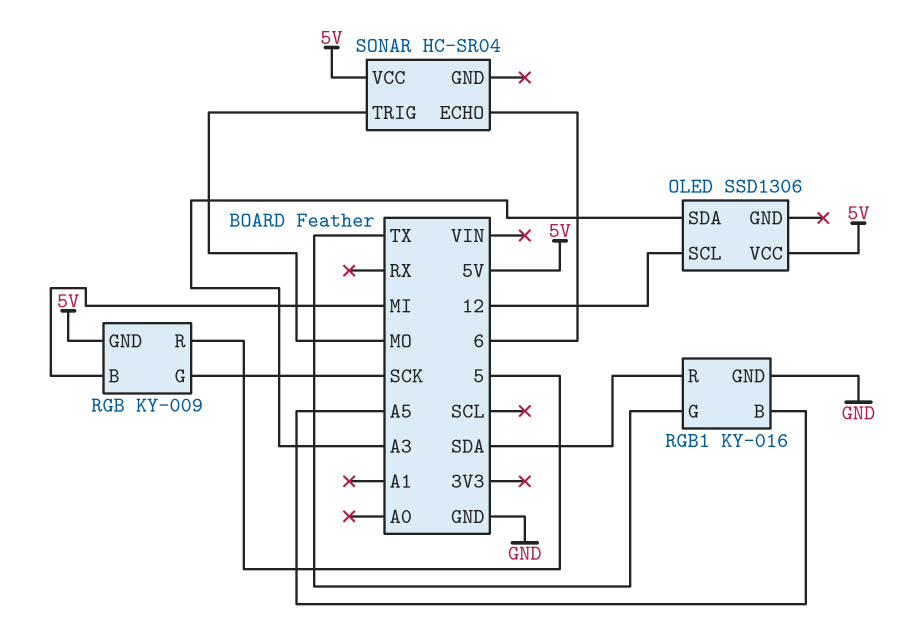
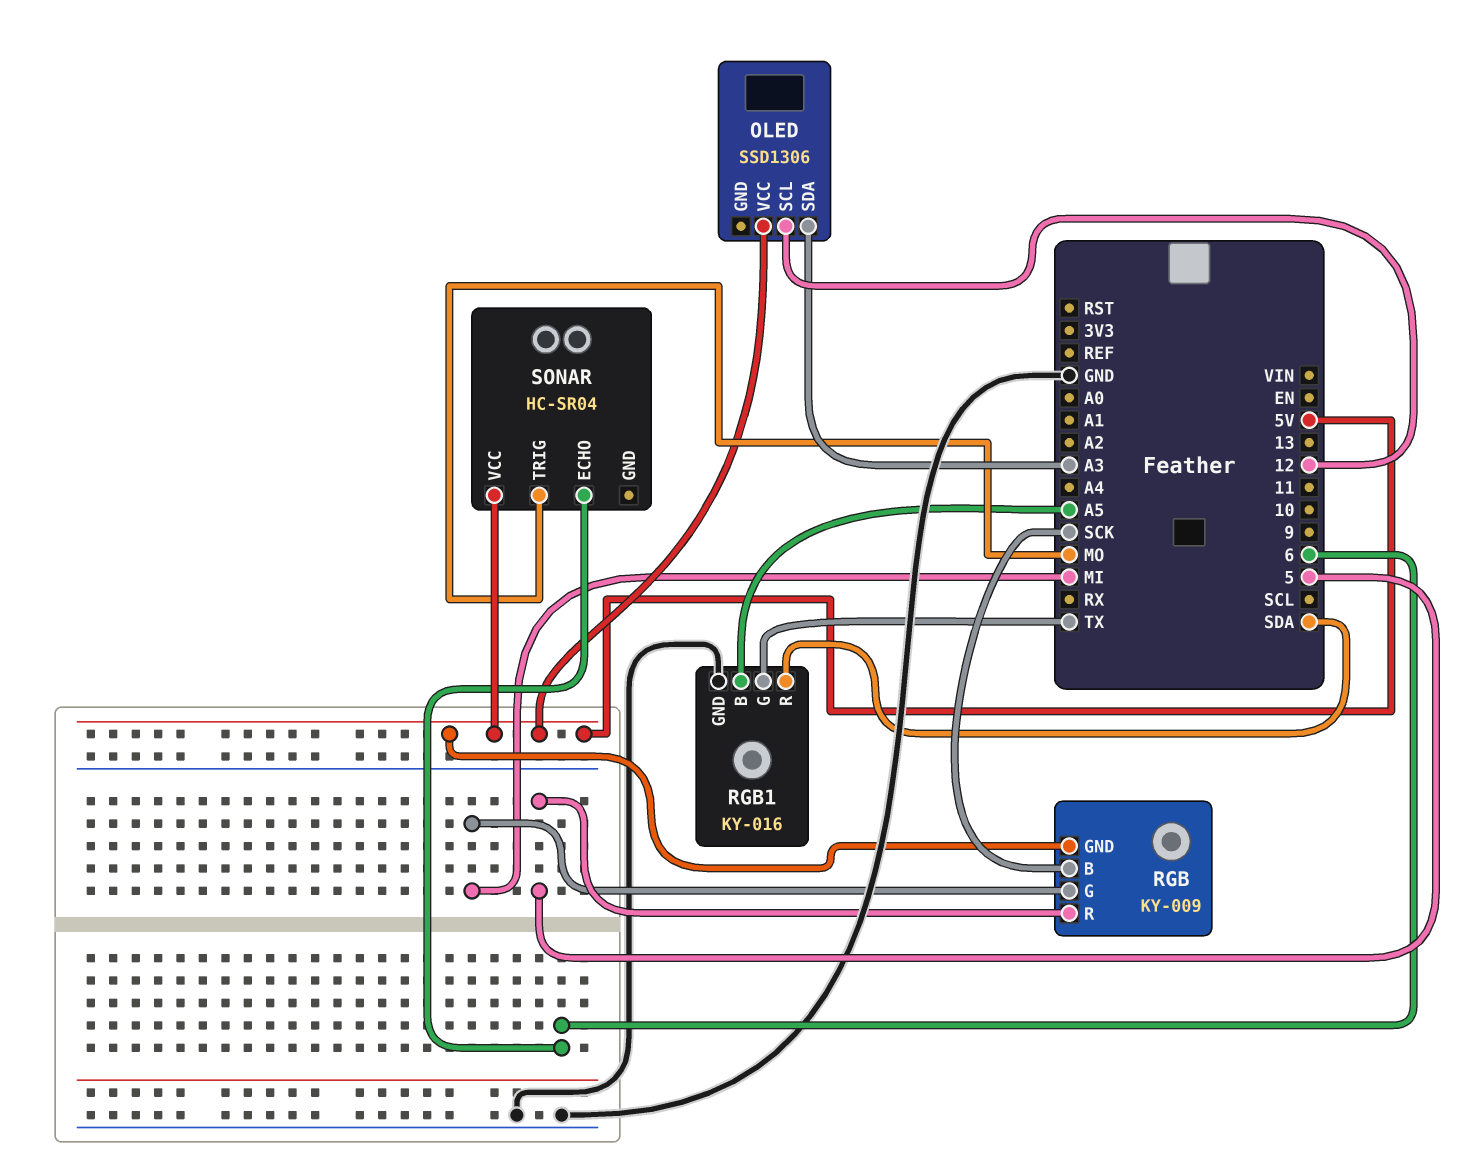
RGB pin B: MI -> SCK
RGB pin G: SCK -> MI

